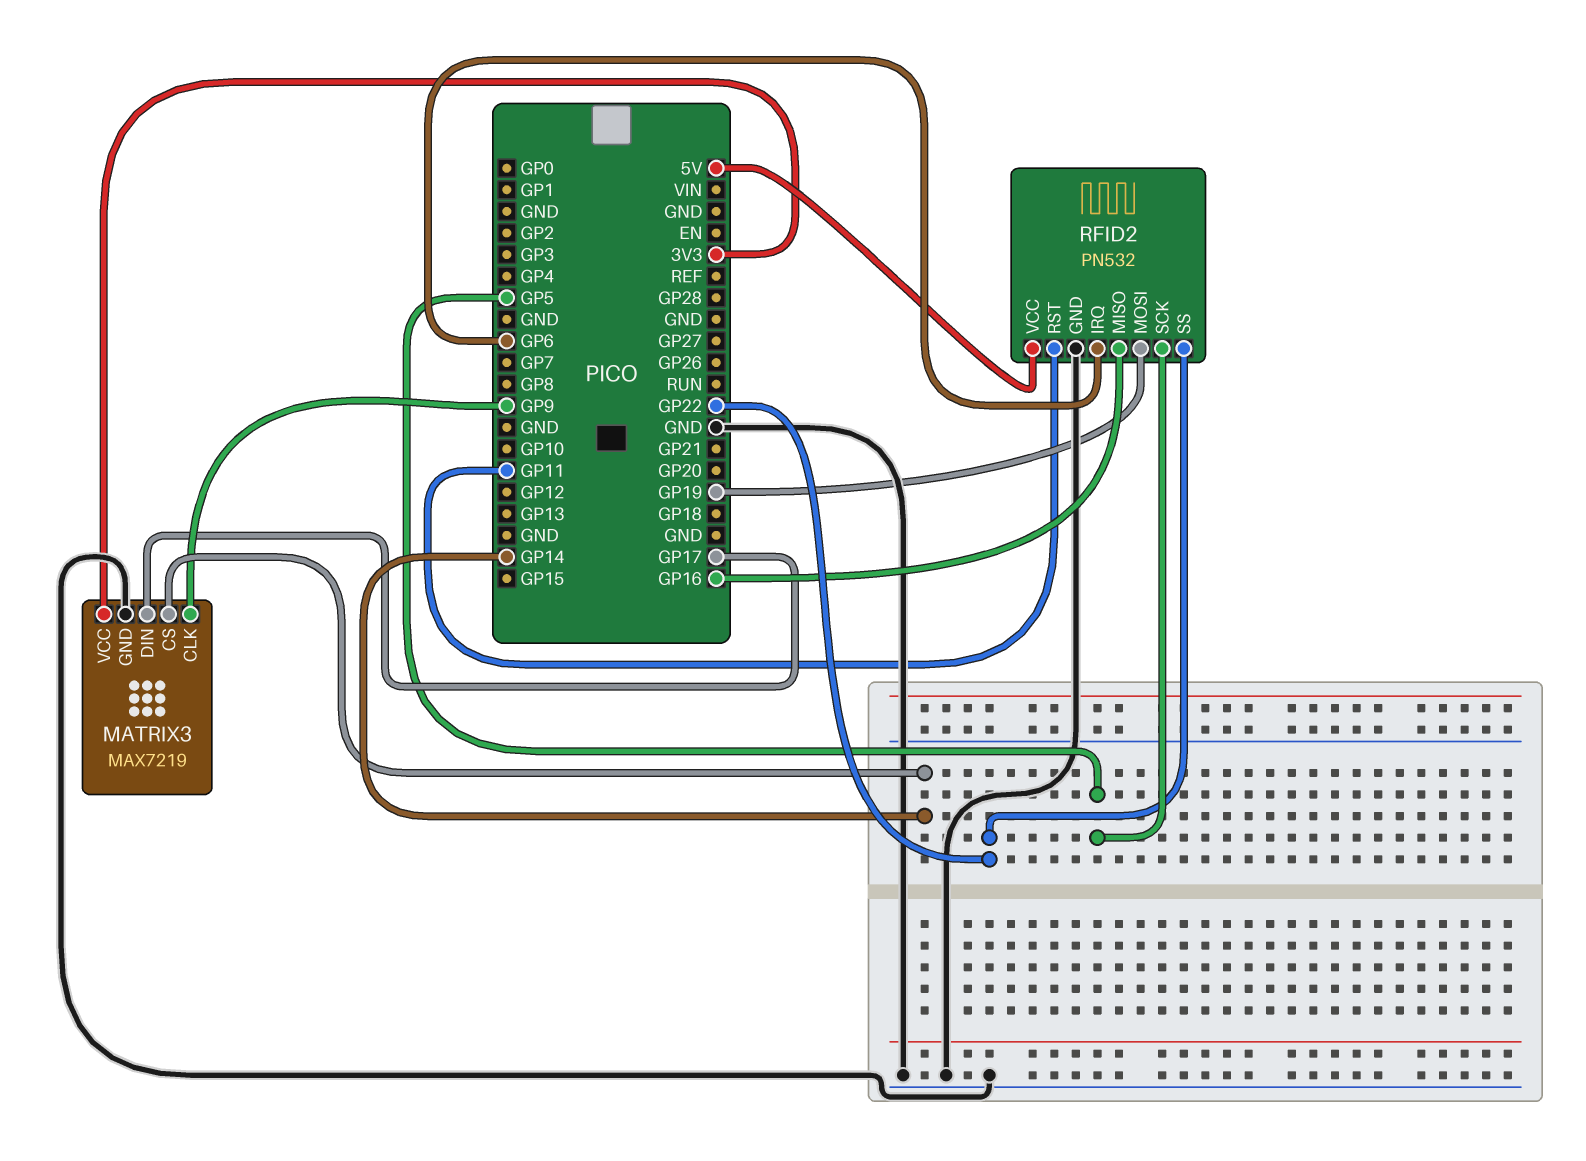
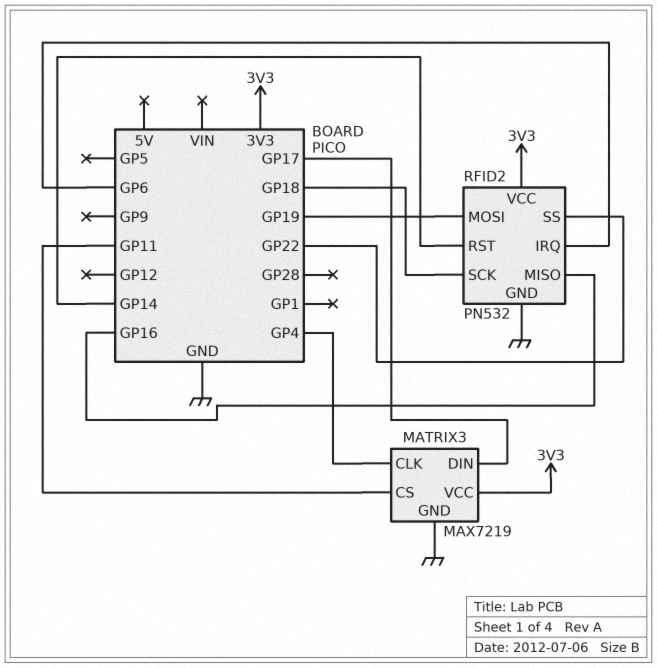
MATRIX3 pin CLK: GP9 -> GP4
MATRIX3 pin CS: GP14 -> GP11
RFID2 pin RST: GP11 -> GP14
RFID2 pin SCK: GP5 -> GP18
RFID2 pin VCC: 5V -> 3V3

